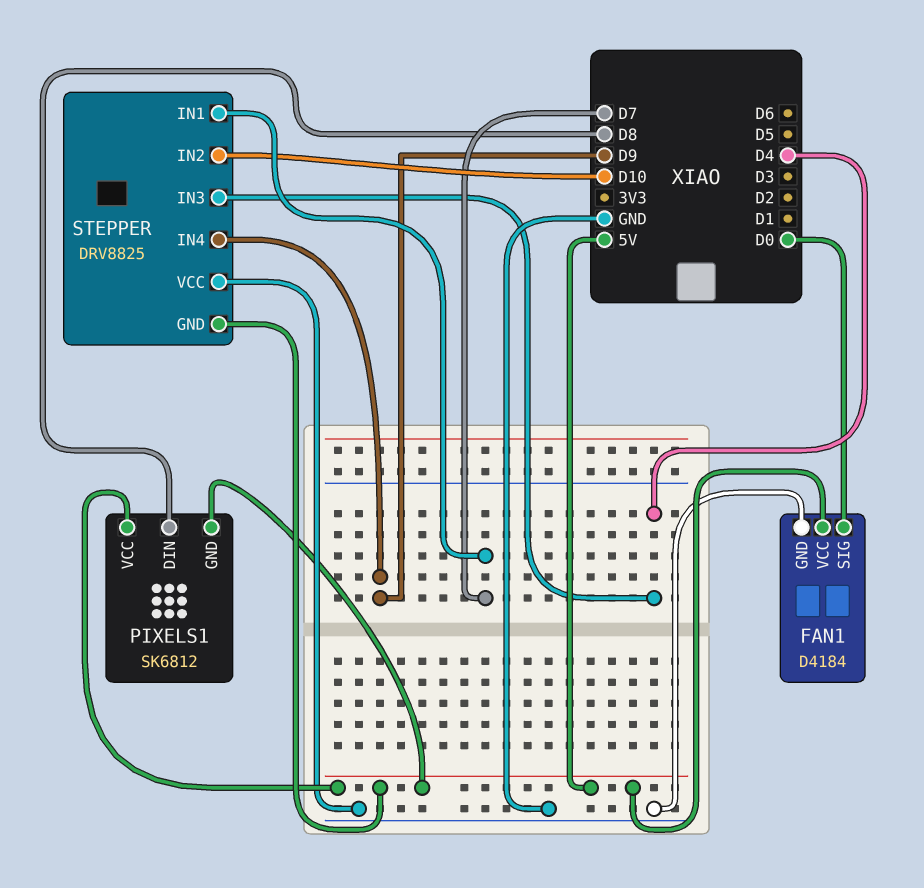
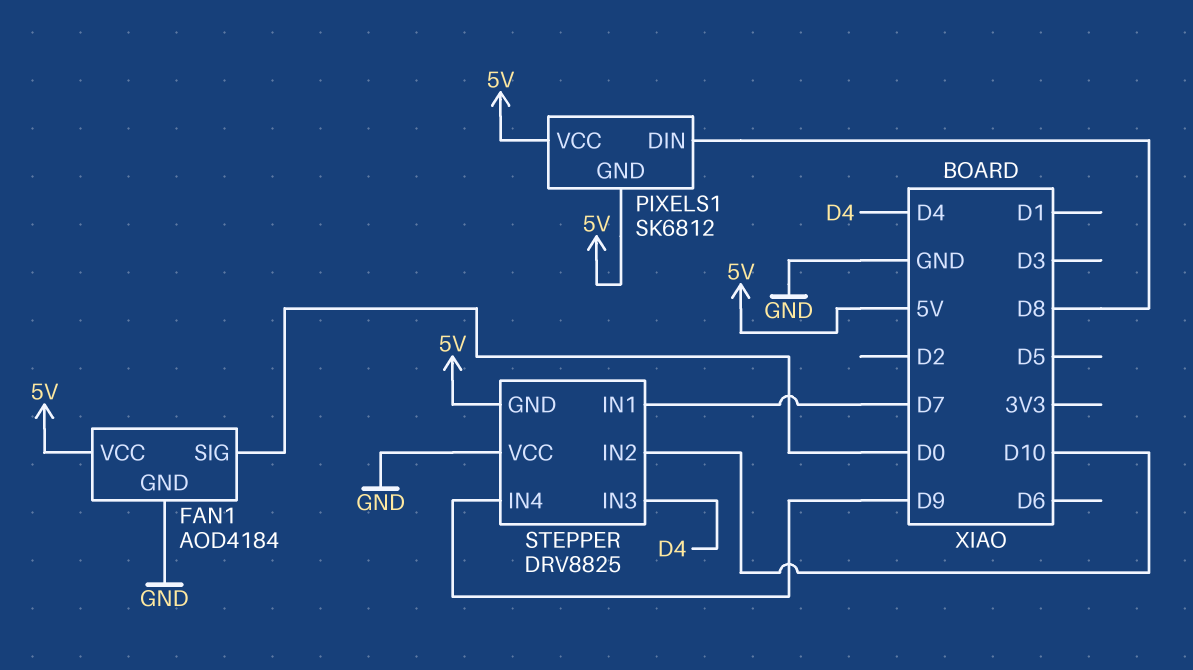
FAN1: D4184 -> AOD4184

